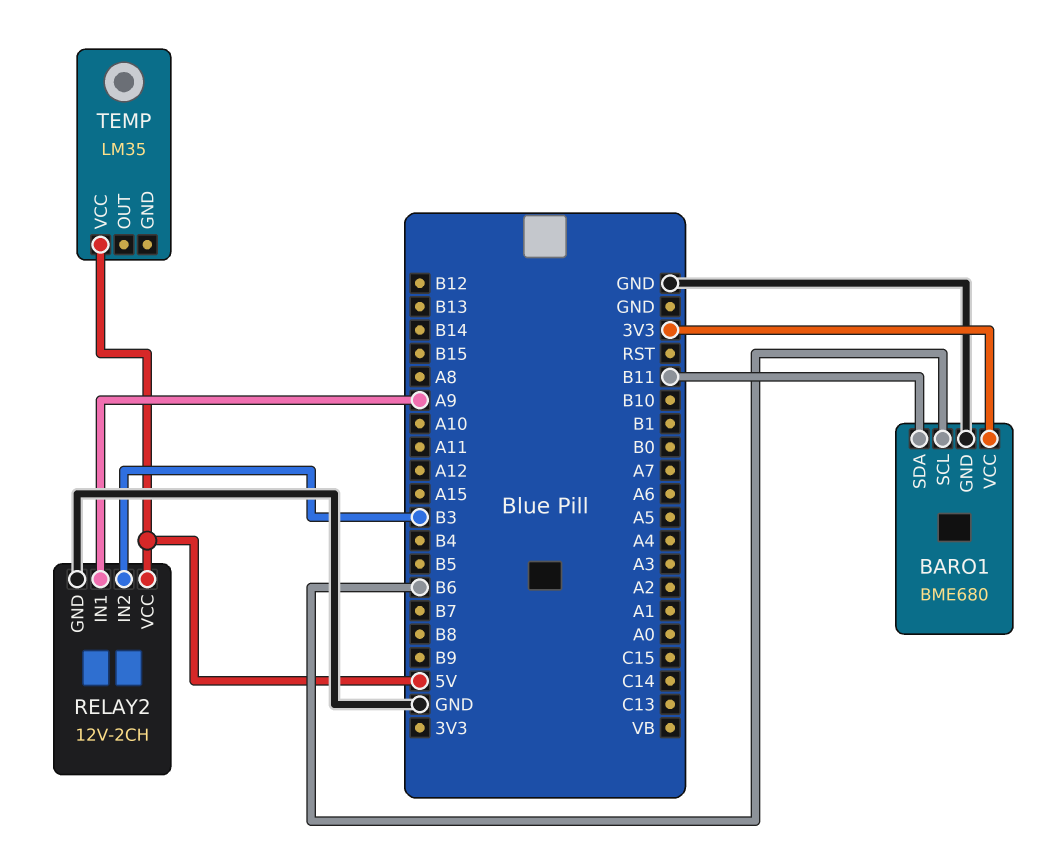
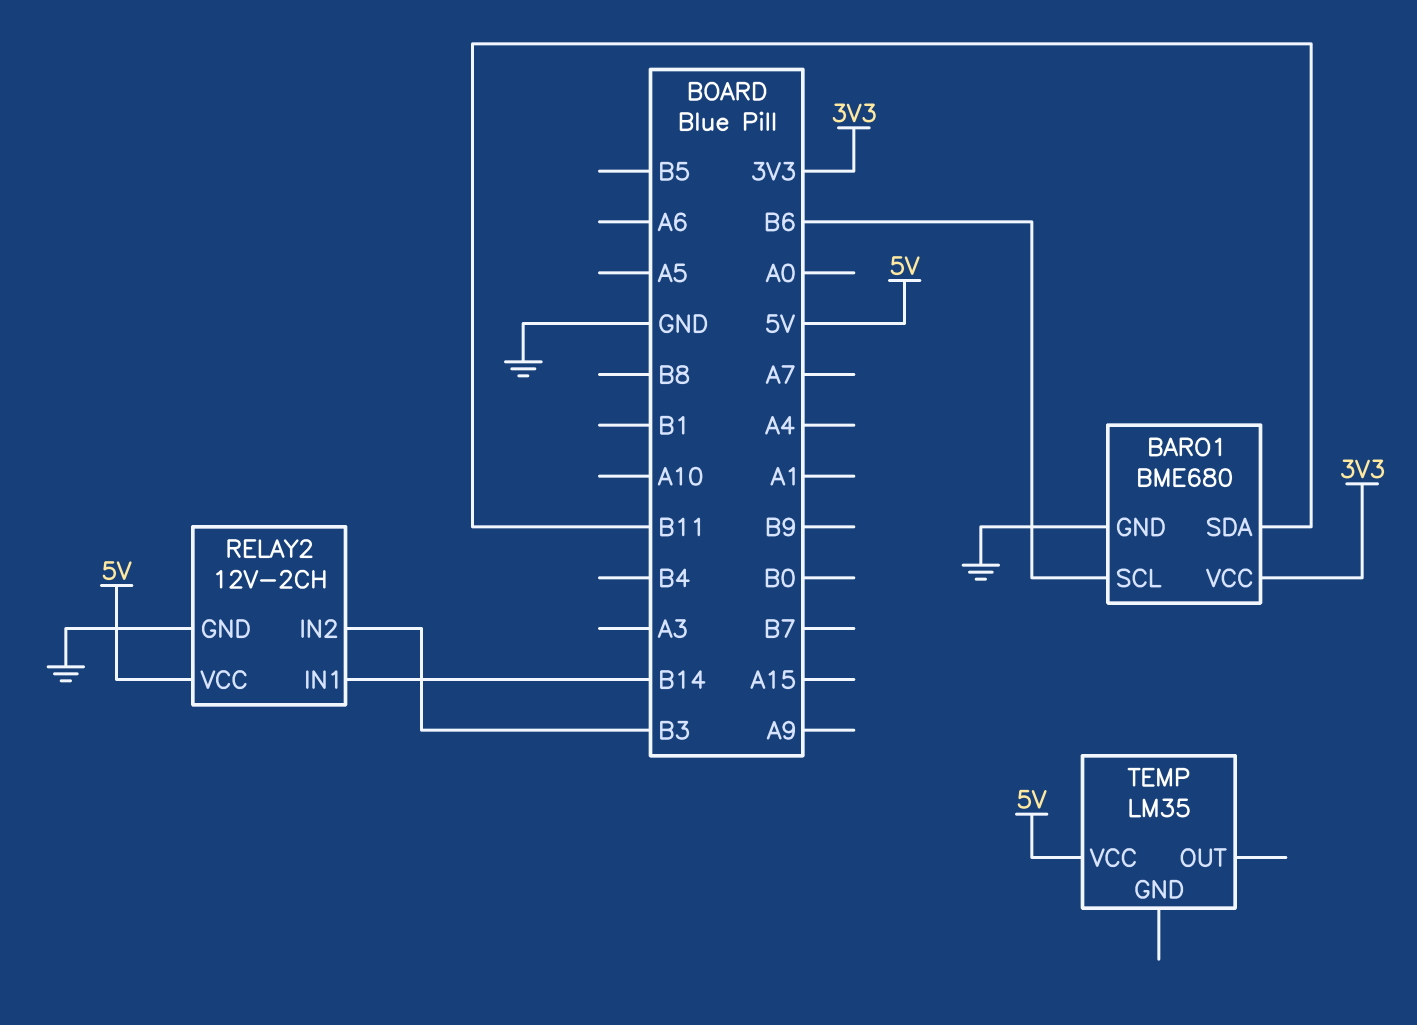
RELAY2 pin IN1: A9 -> B14

